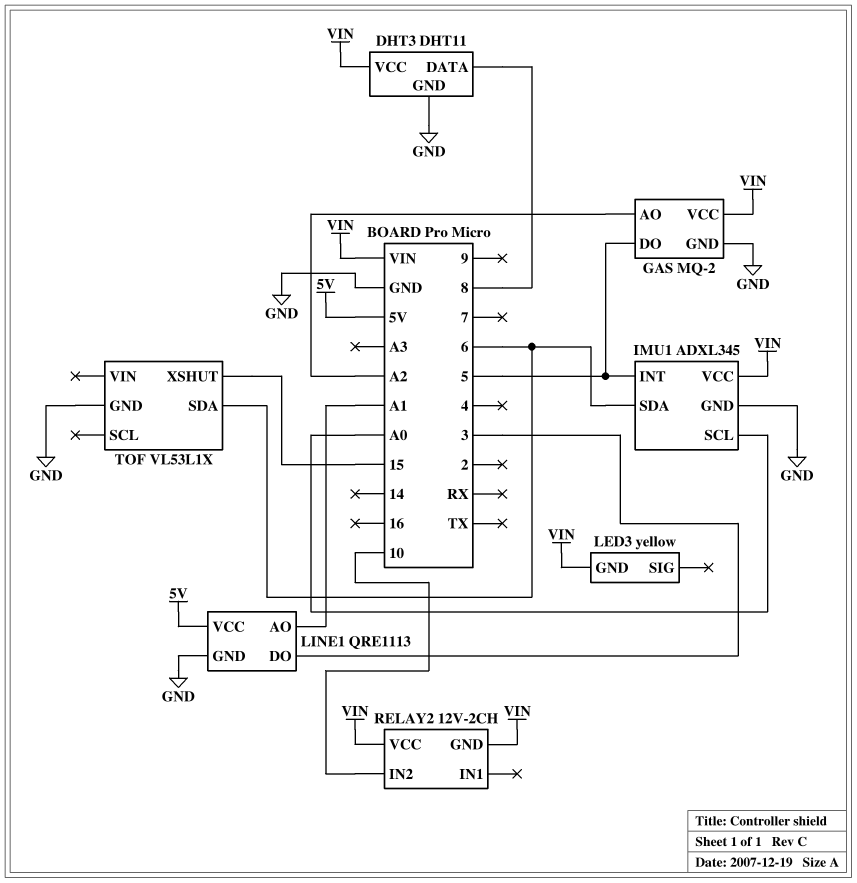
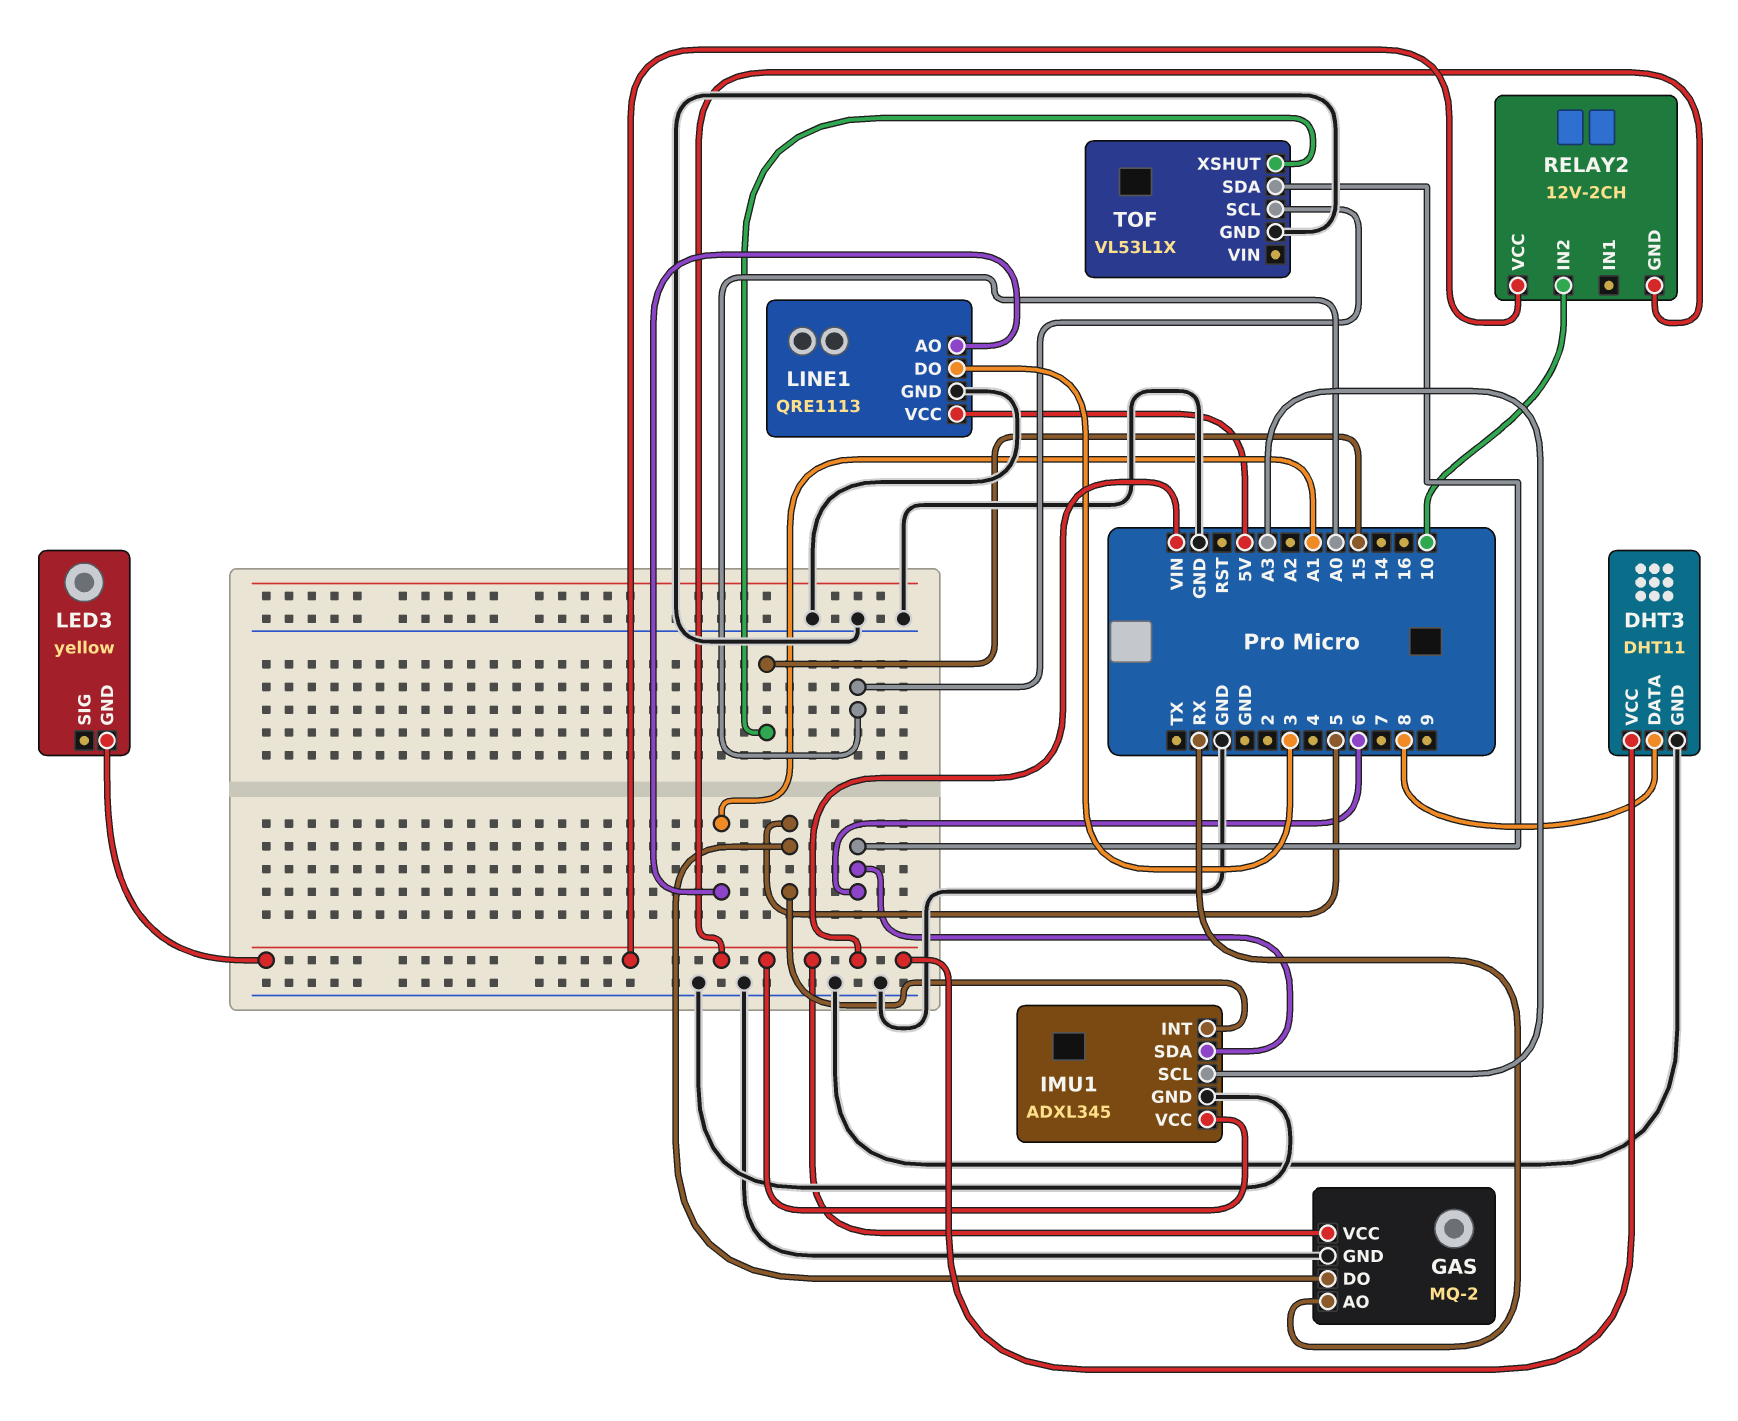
GAS pin AO: A2 -> RX
IMU1 pin SCL: A0 -> A3
TOF pin SCL: none -> A0

